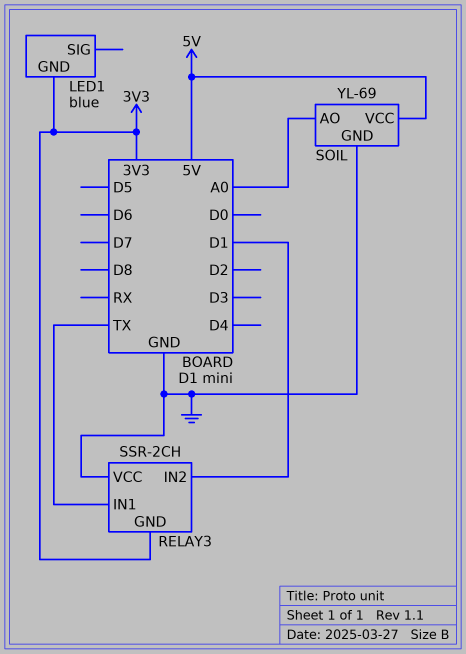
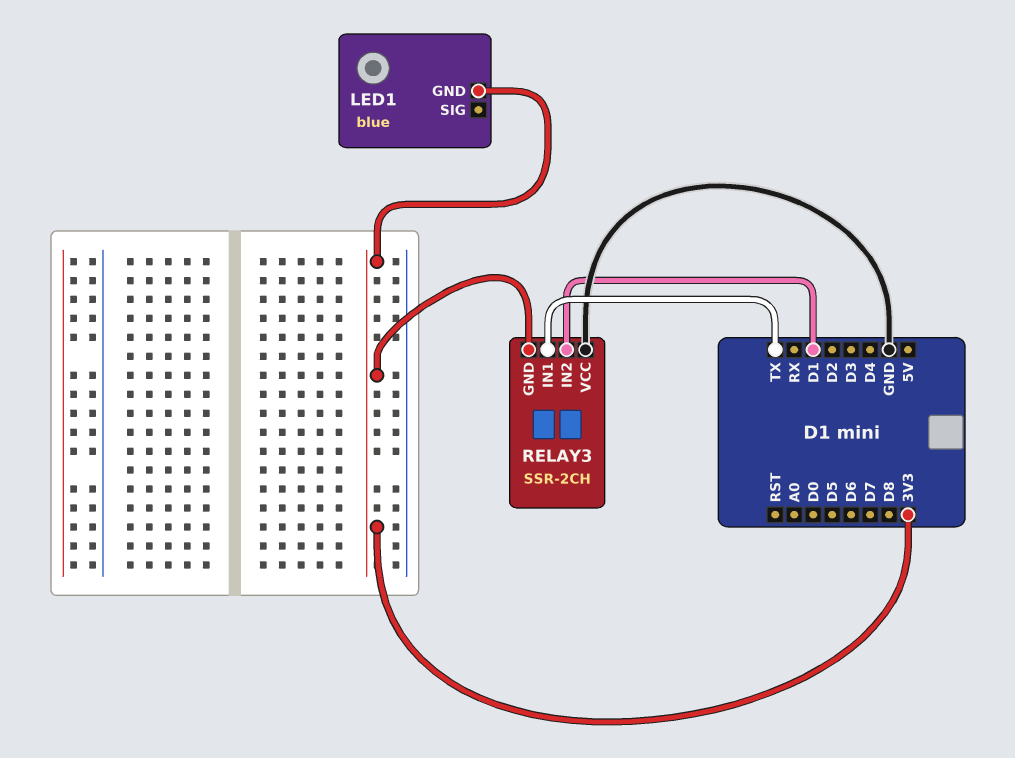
SOIL: YL-69 -> none
SOIL pin AO: A0 -> none
SOIL pin GND: GND -> none
SOIL pin VCC: 5V -> none

